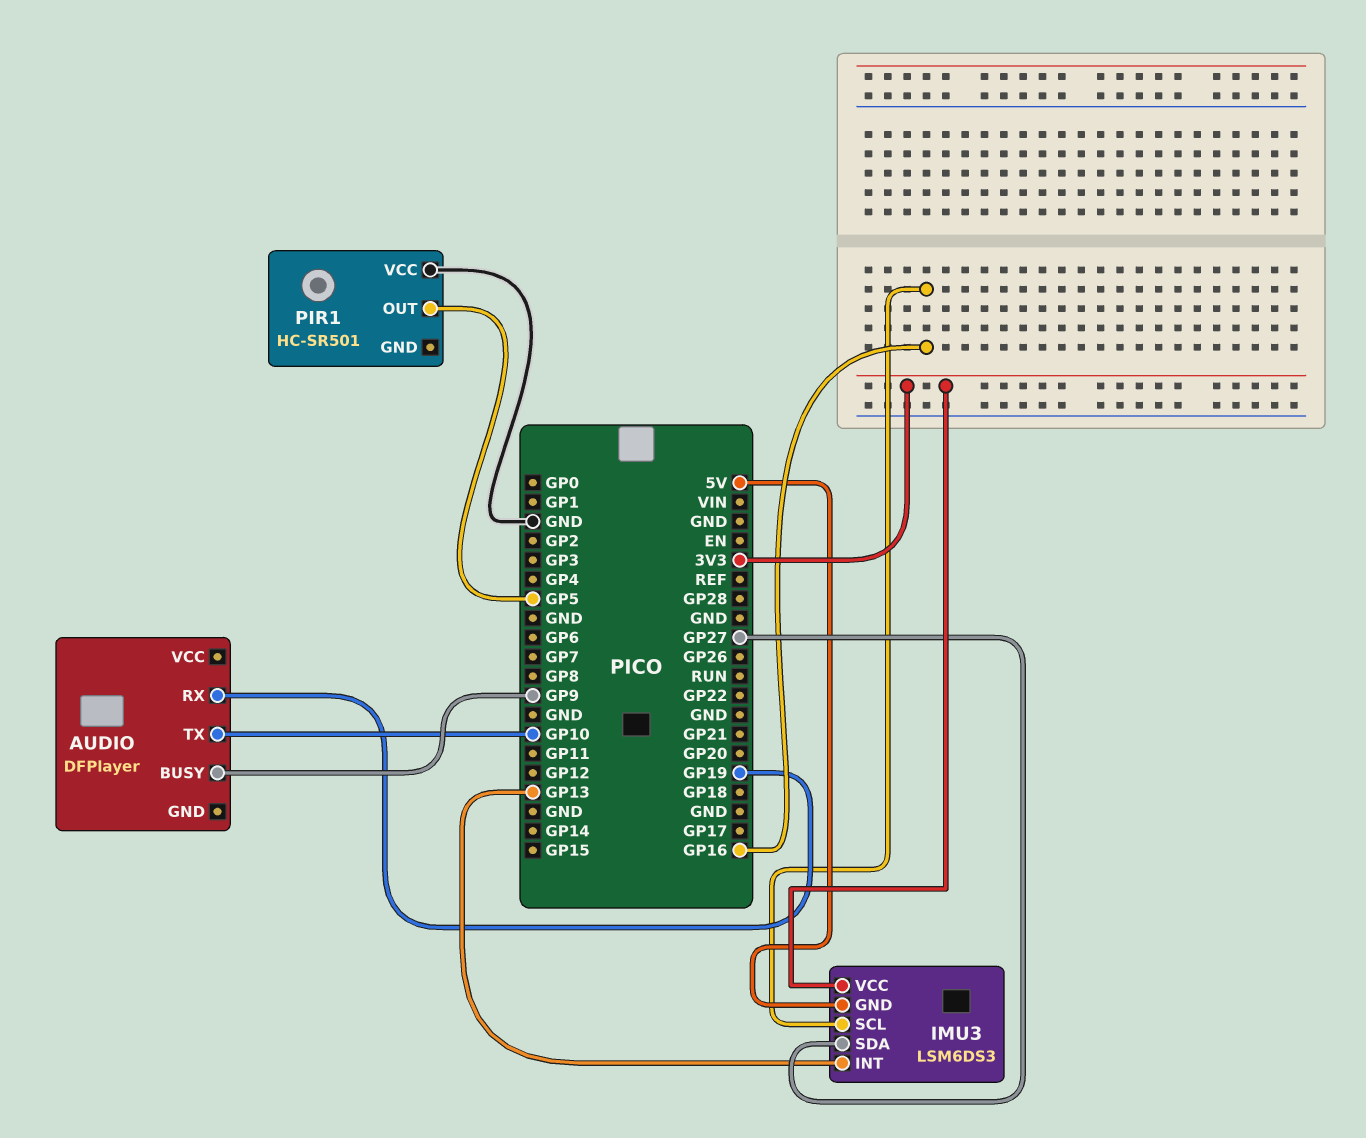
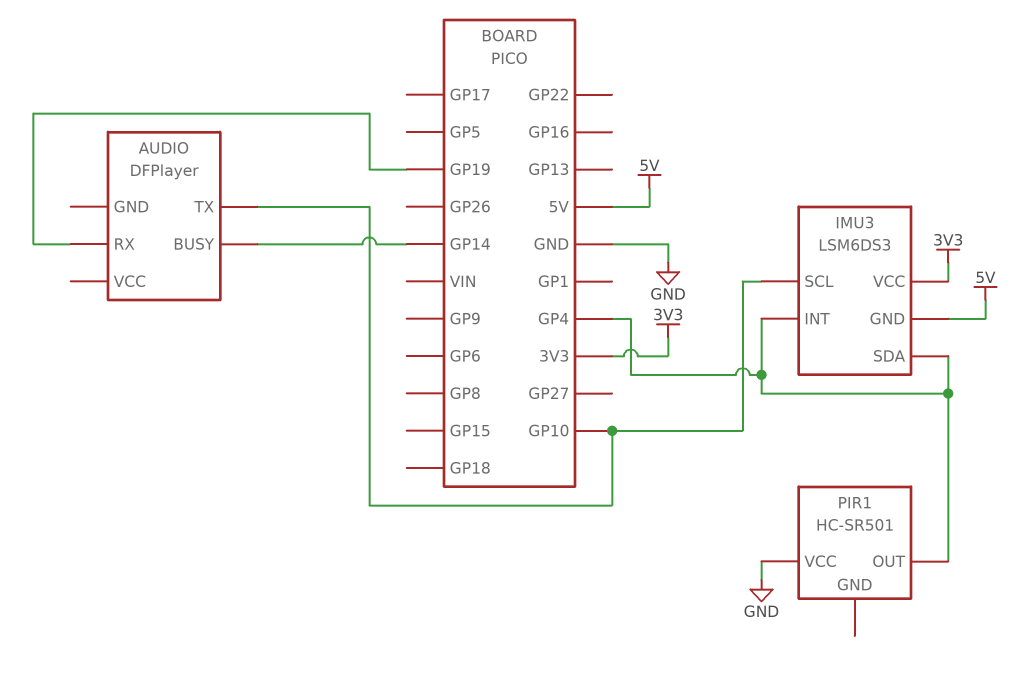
AUDIO pin BUSY: GP9 -> GP14
IMU3 pin INT: GP13 -> GP4
IMU3 pin SCL: GP16 -> GP10
IMU3 pin SDA: GP27 -> GP4
PIR1 pin OUT: GP5 -> GP4

